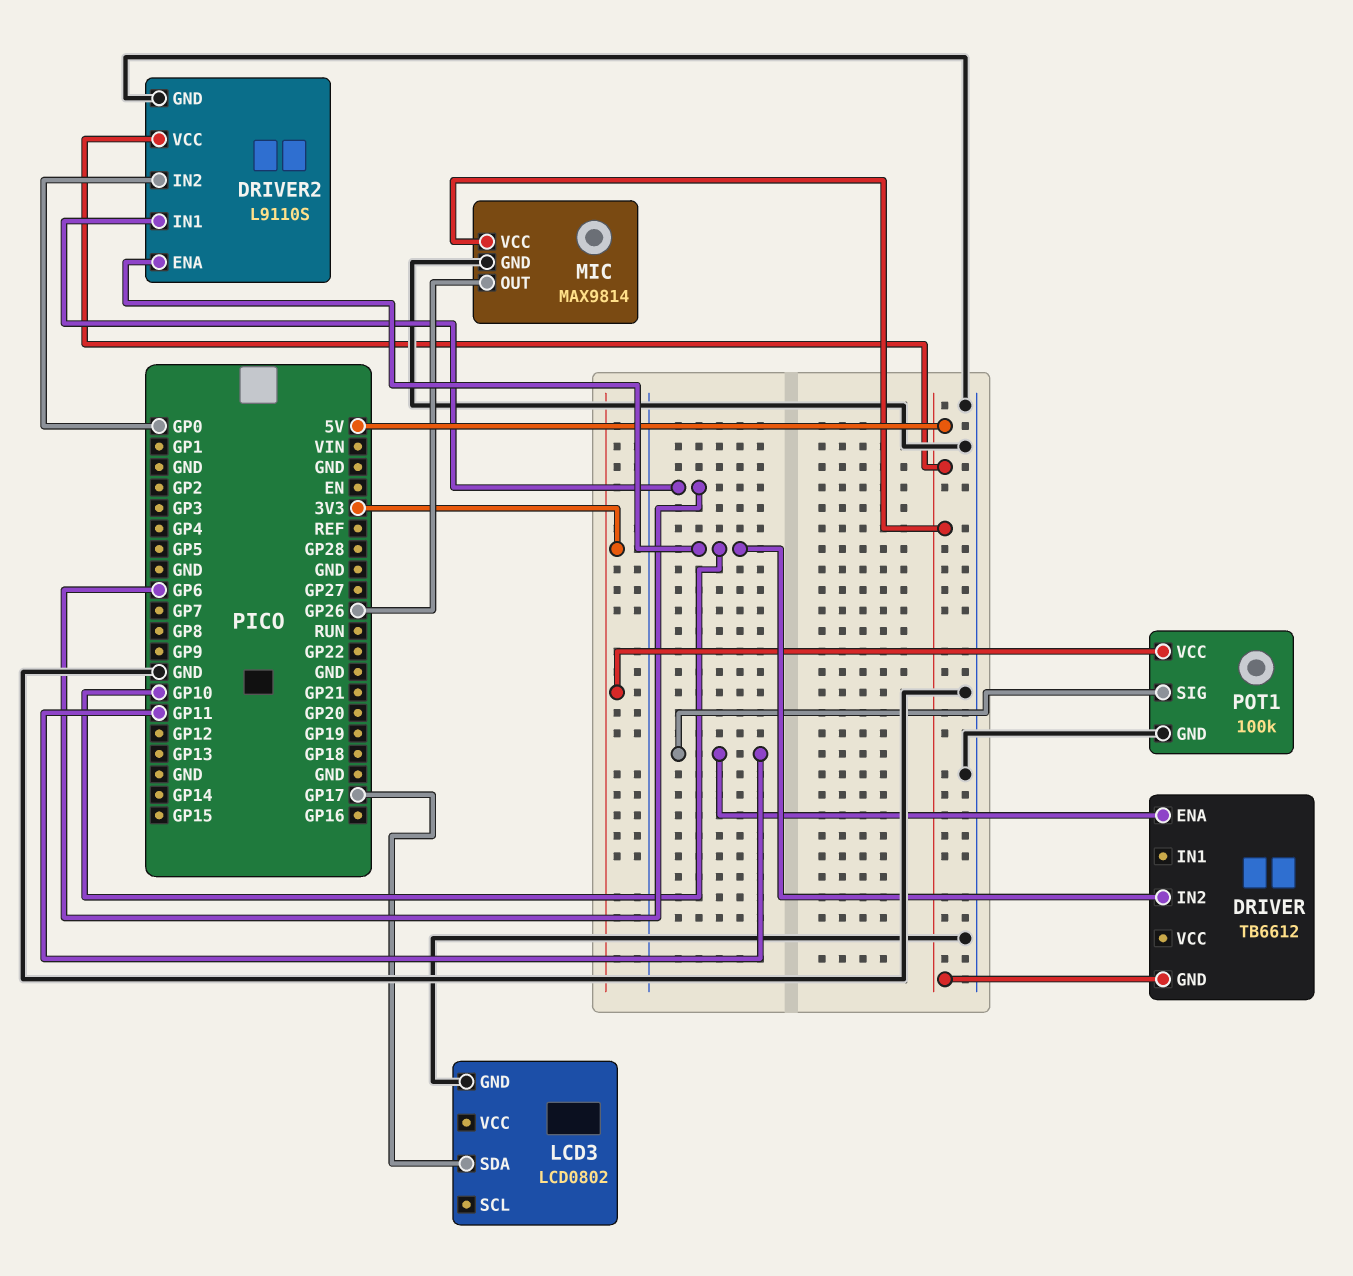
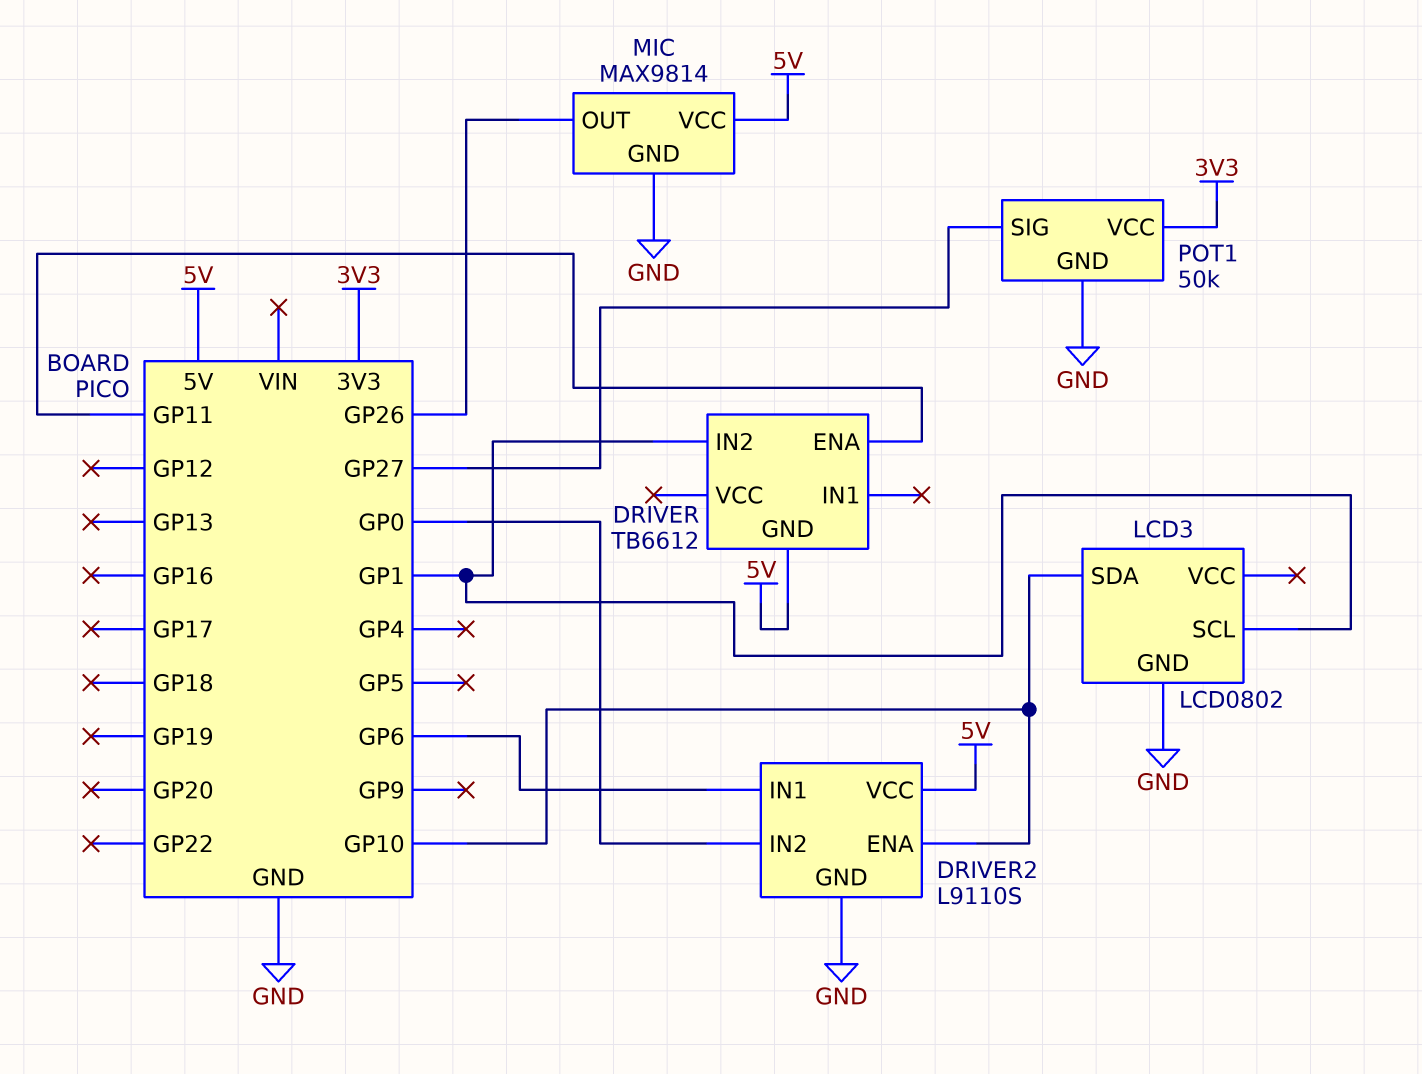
DRIVER pin IN2: GP10 -> GP1
LCD3 pin SCL: none -> GP1
LCD3 pin SDA: GP17 -> GP10
POT1: 100k -> 50k
POT1 pin SIG: GP11 -> GP27

